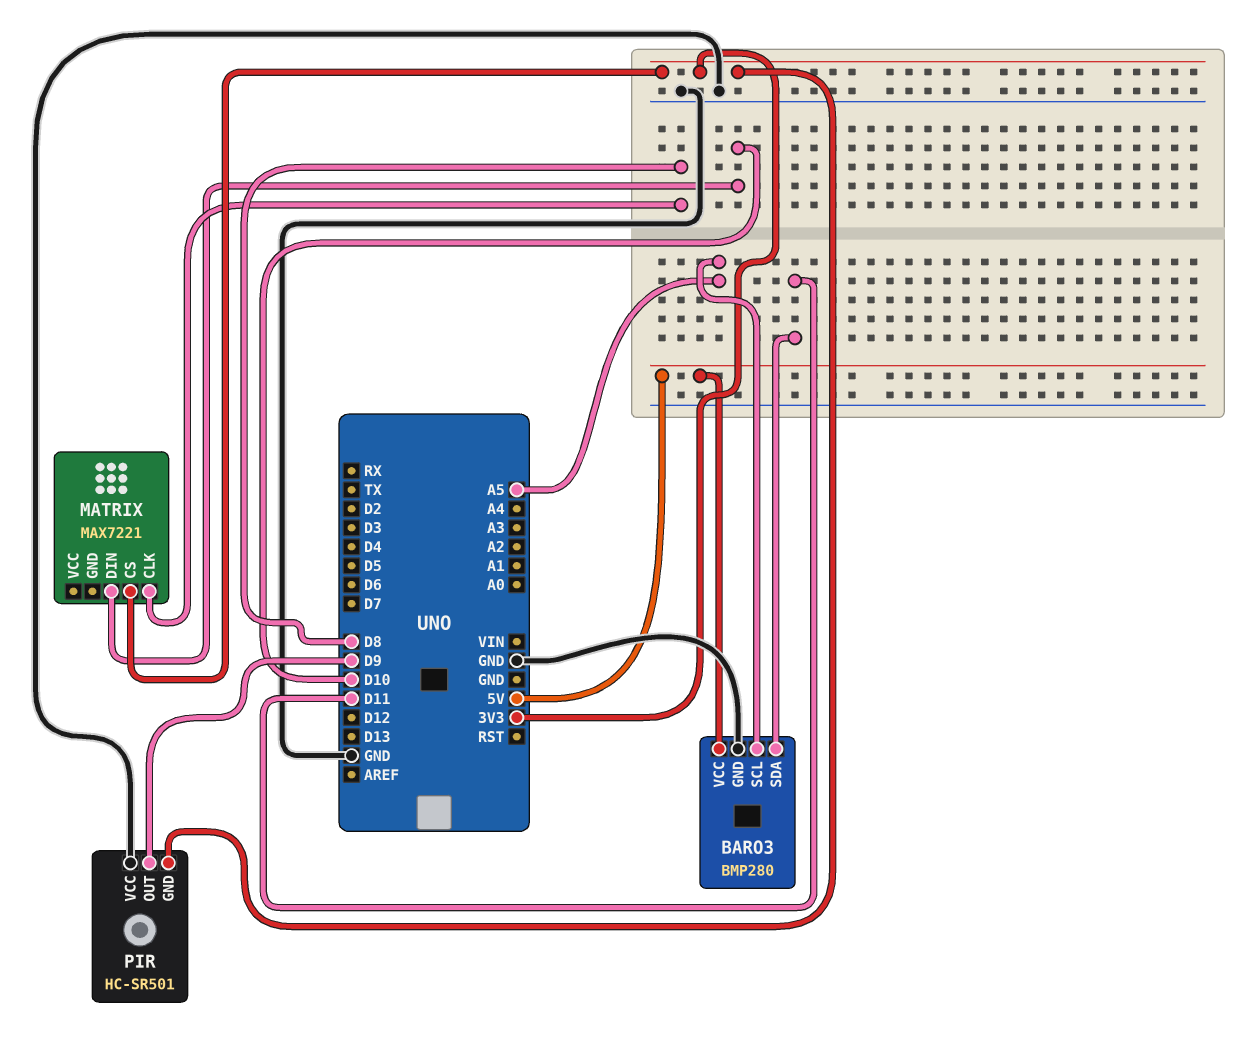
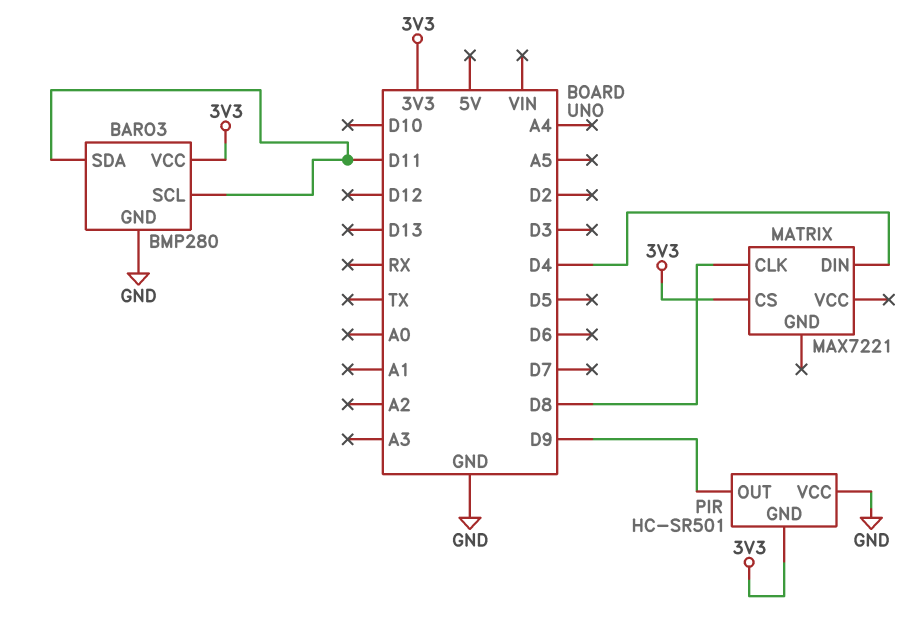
BARO3 pin SCL: A5 -> D11
BARO3 pin VCC: 5V -> 3V3
MATRIX pin DIN: D10 -> D4

